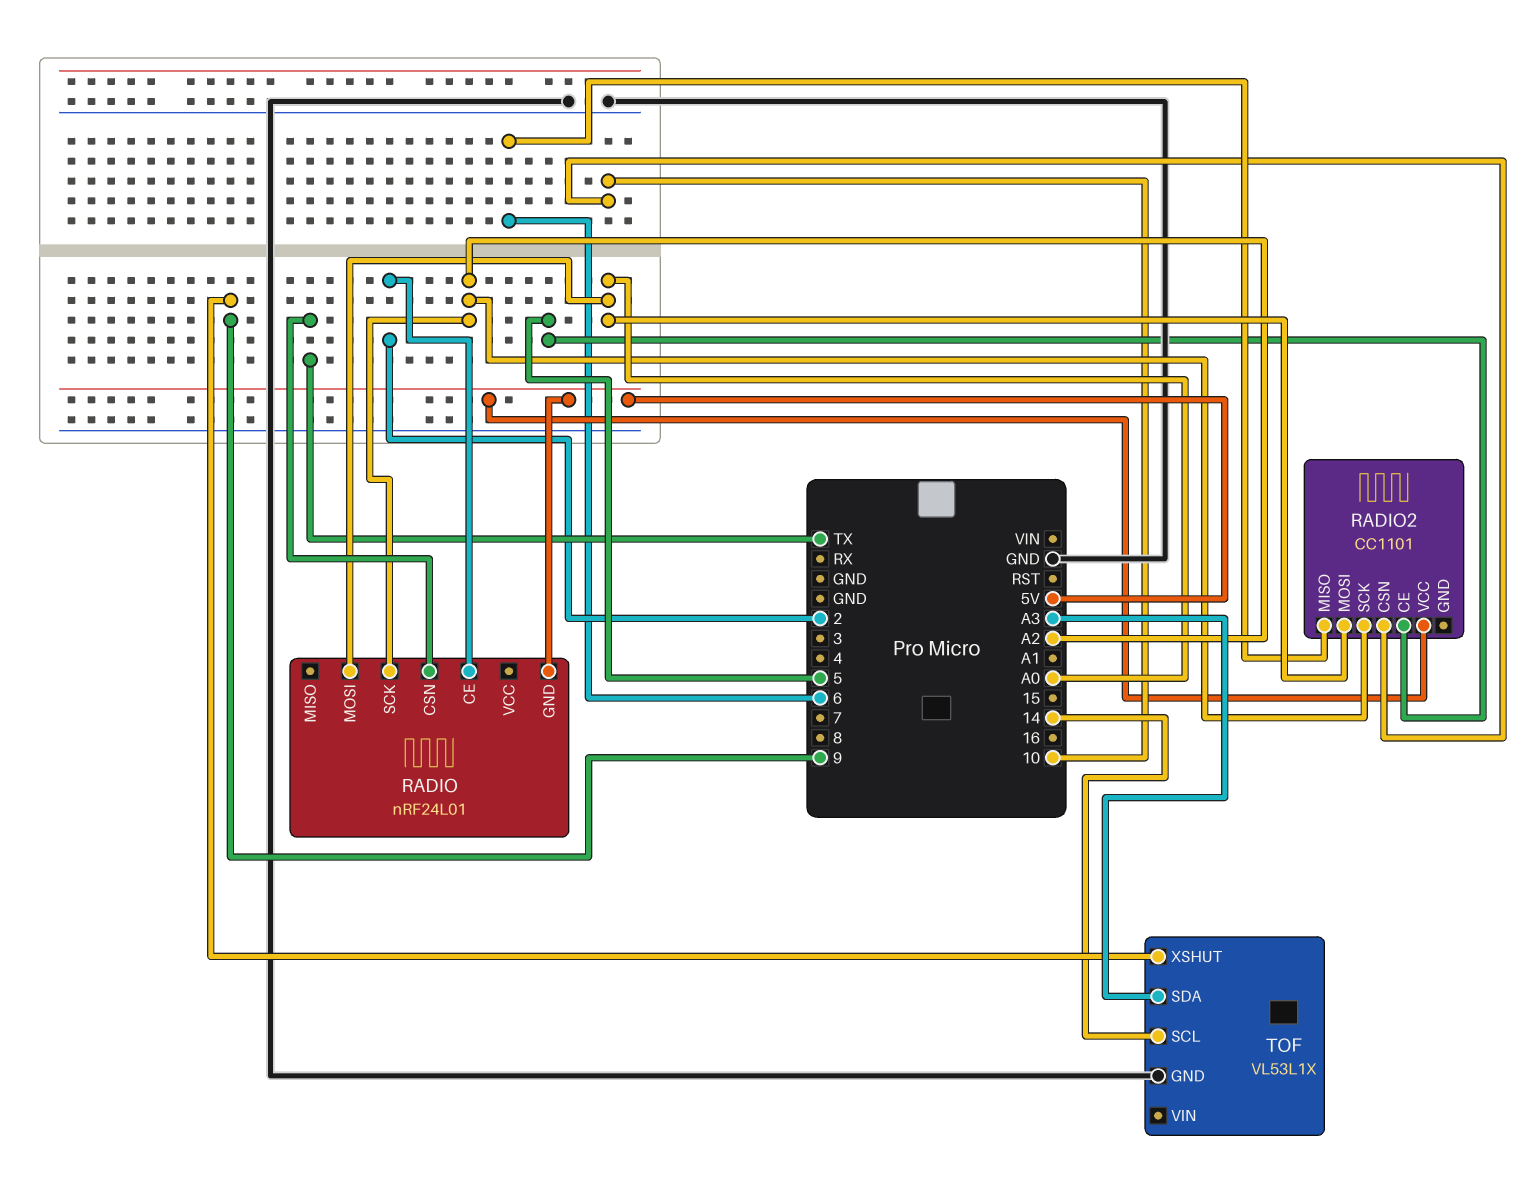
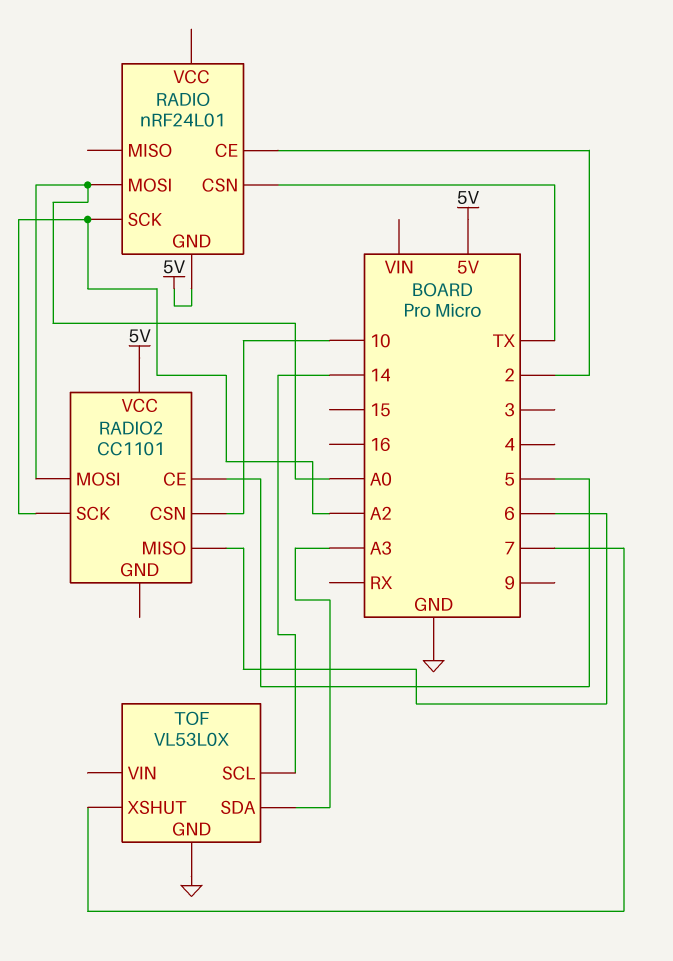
TOF: VL53L1X -> VL53L0X
TOF pin XSHUT: 9 -> 7

